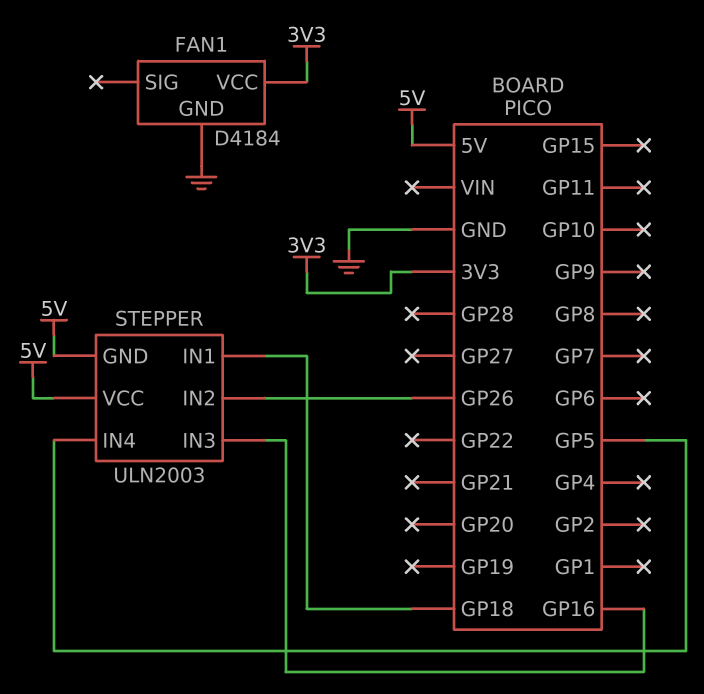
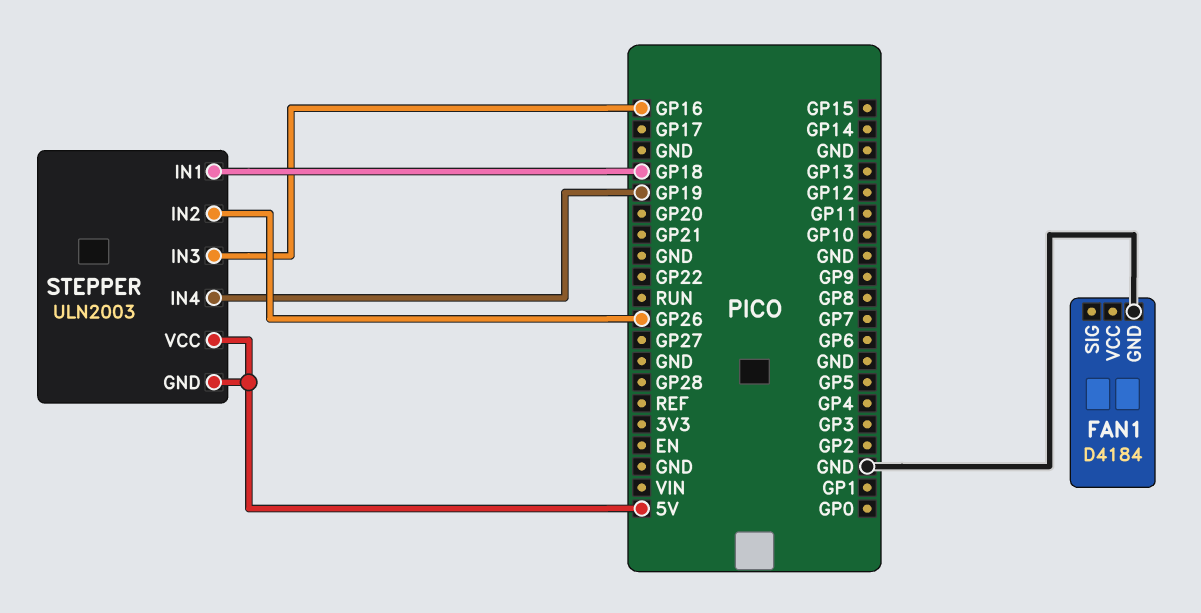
FAN1 pin VCC: 3V3 -> none
STEPPER pin IN4: GP5 -> GP19

